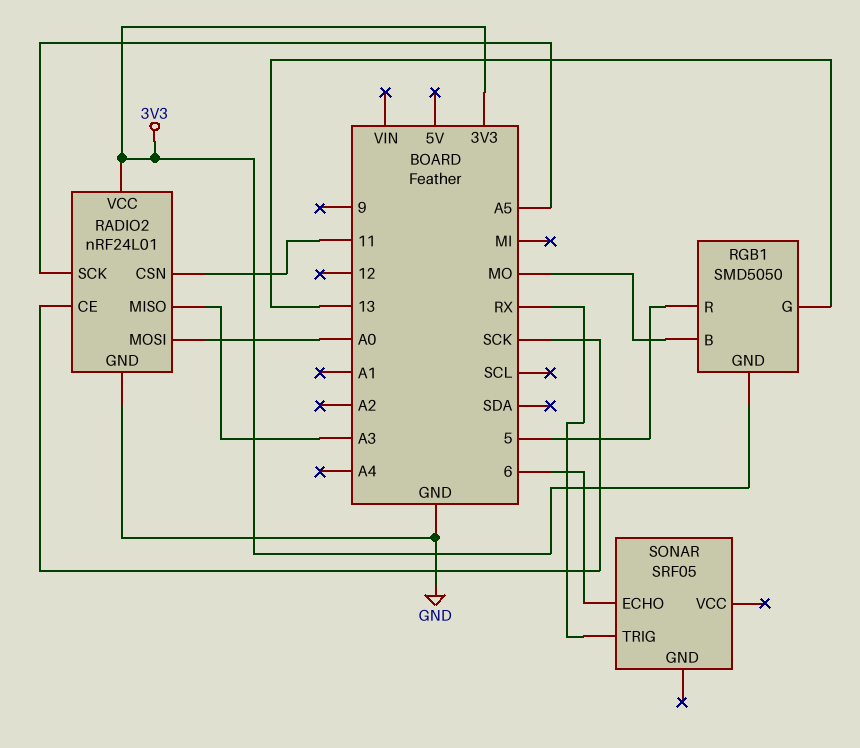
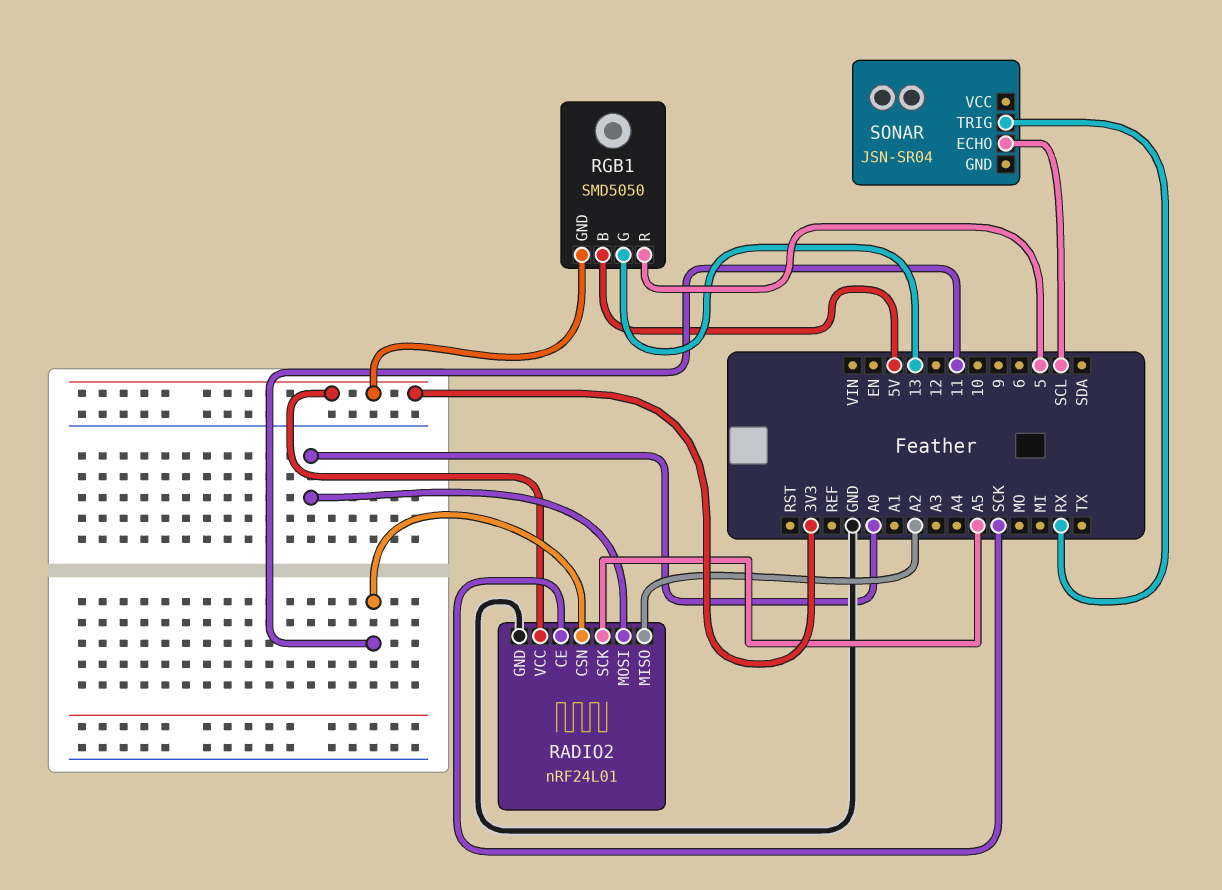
RADIO2 pin MISO: A3 -> A2
RGB1 pin B: MO -> 5V
SONAR: SRF05 -> JSN-SR04
SONAR pin ECHO: 6 -> SCL

